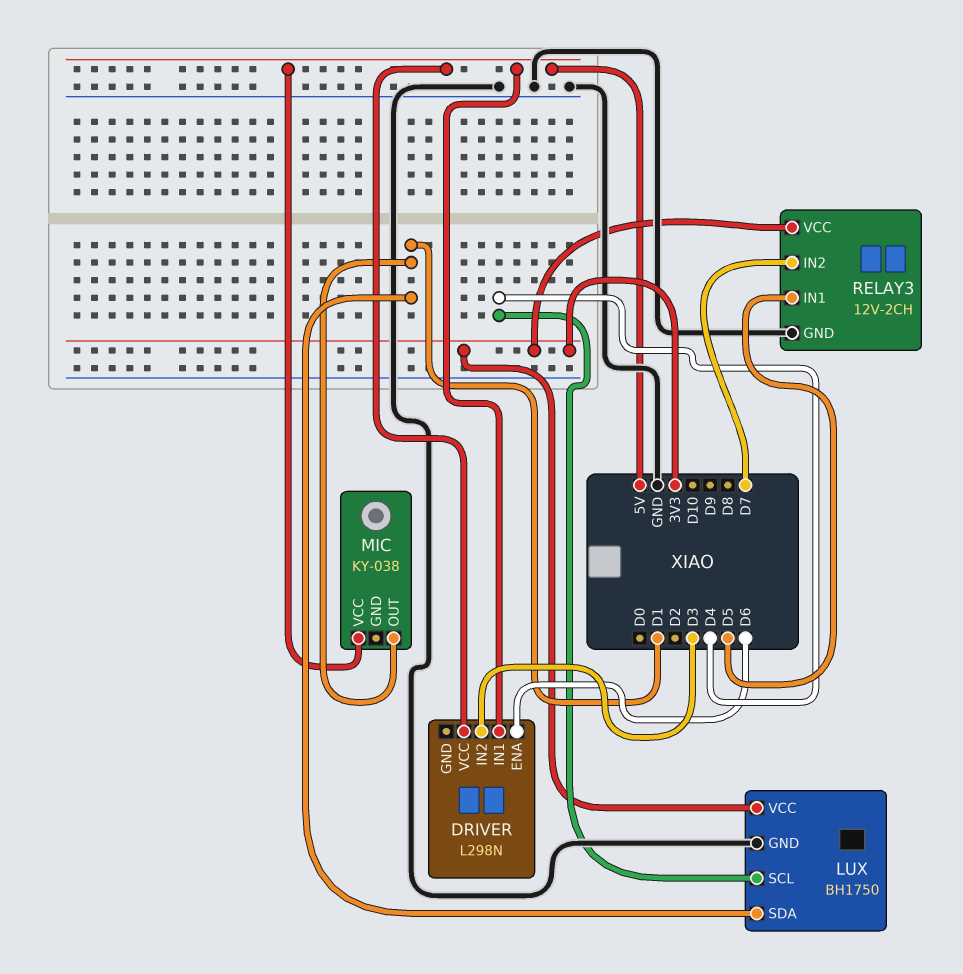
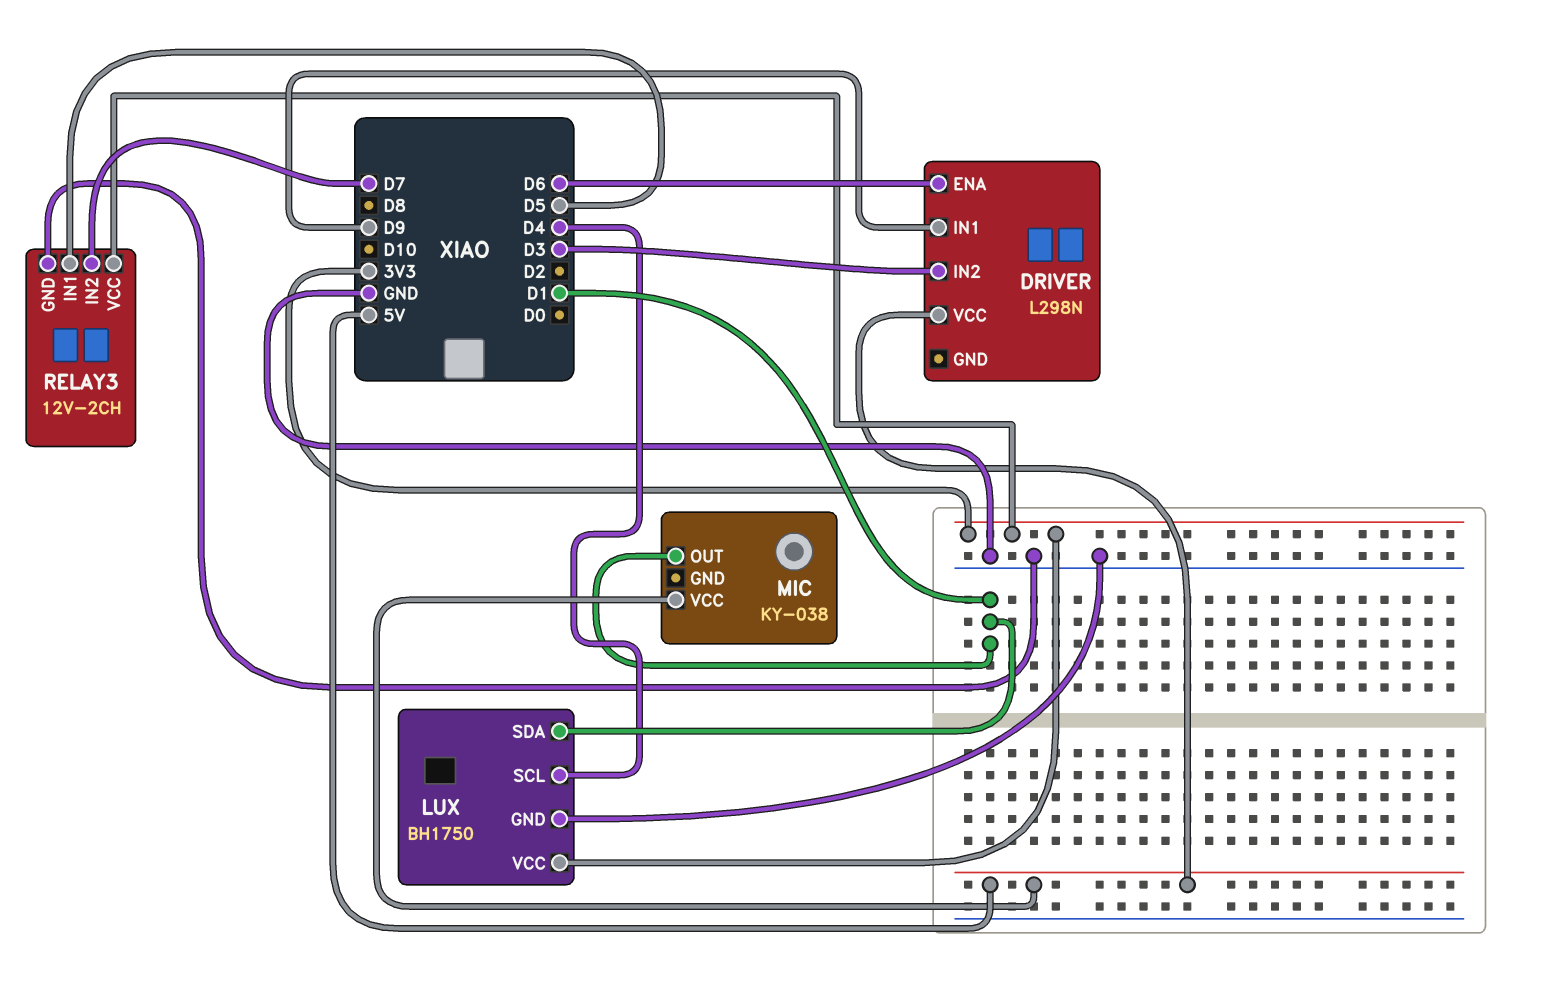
DRIVER pin IN1: 5V -> D9

